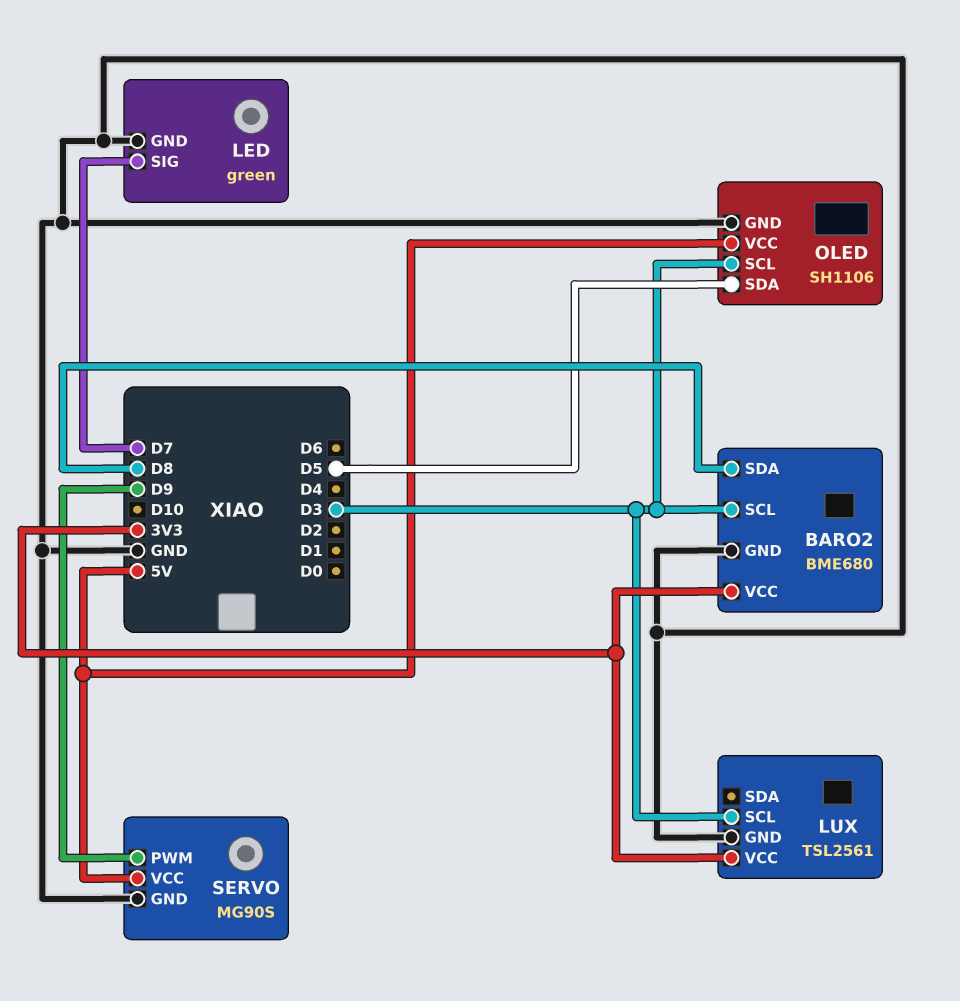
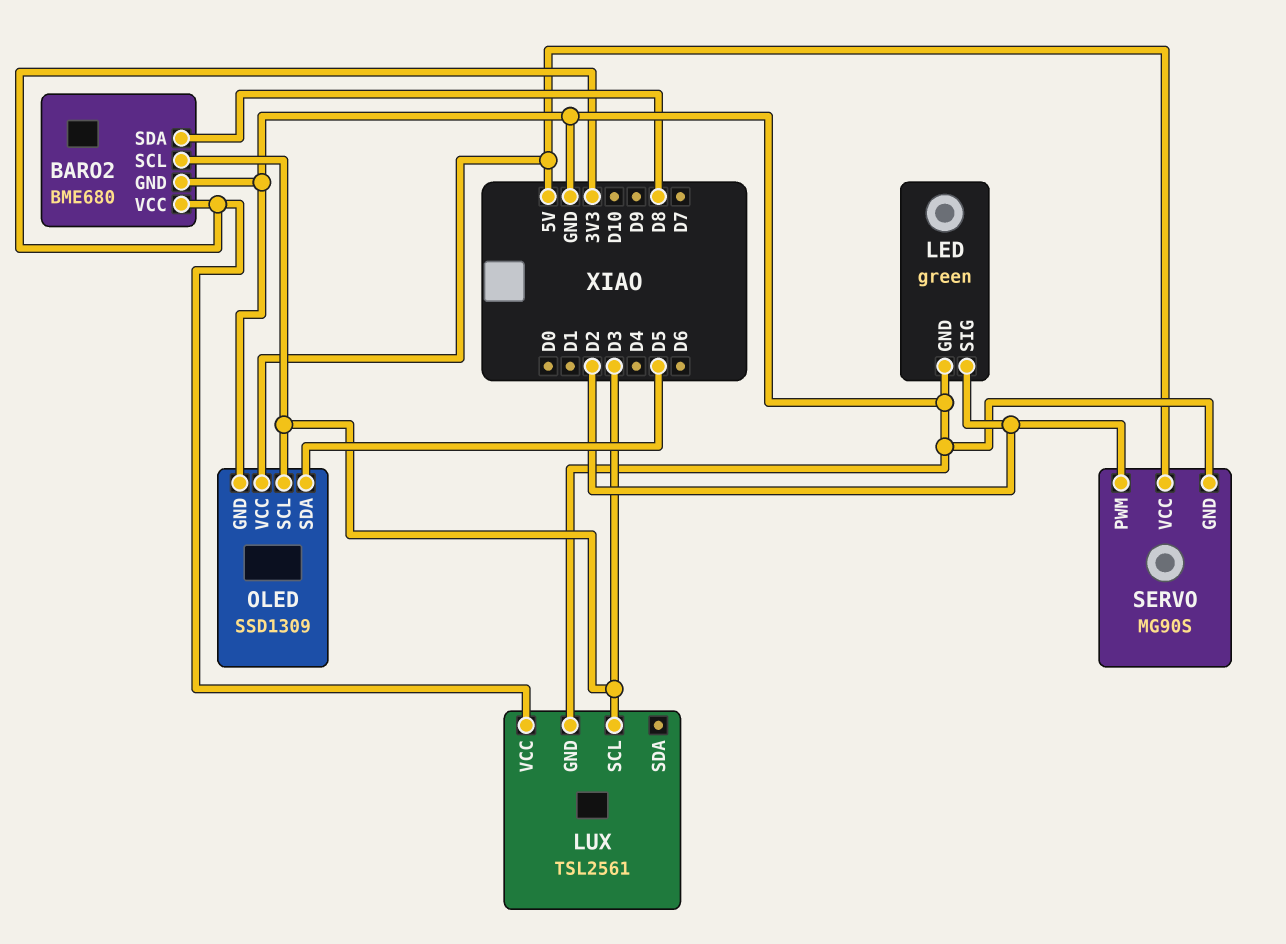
LED pin SIG: D7 -> D2
OLED: SH1106 -> SSD1309
SERVO pin PWM: D9 -> D2

